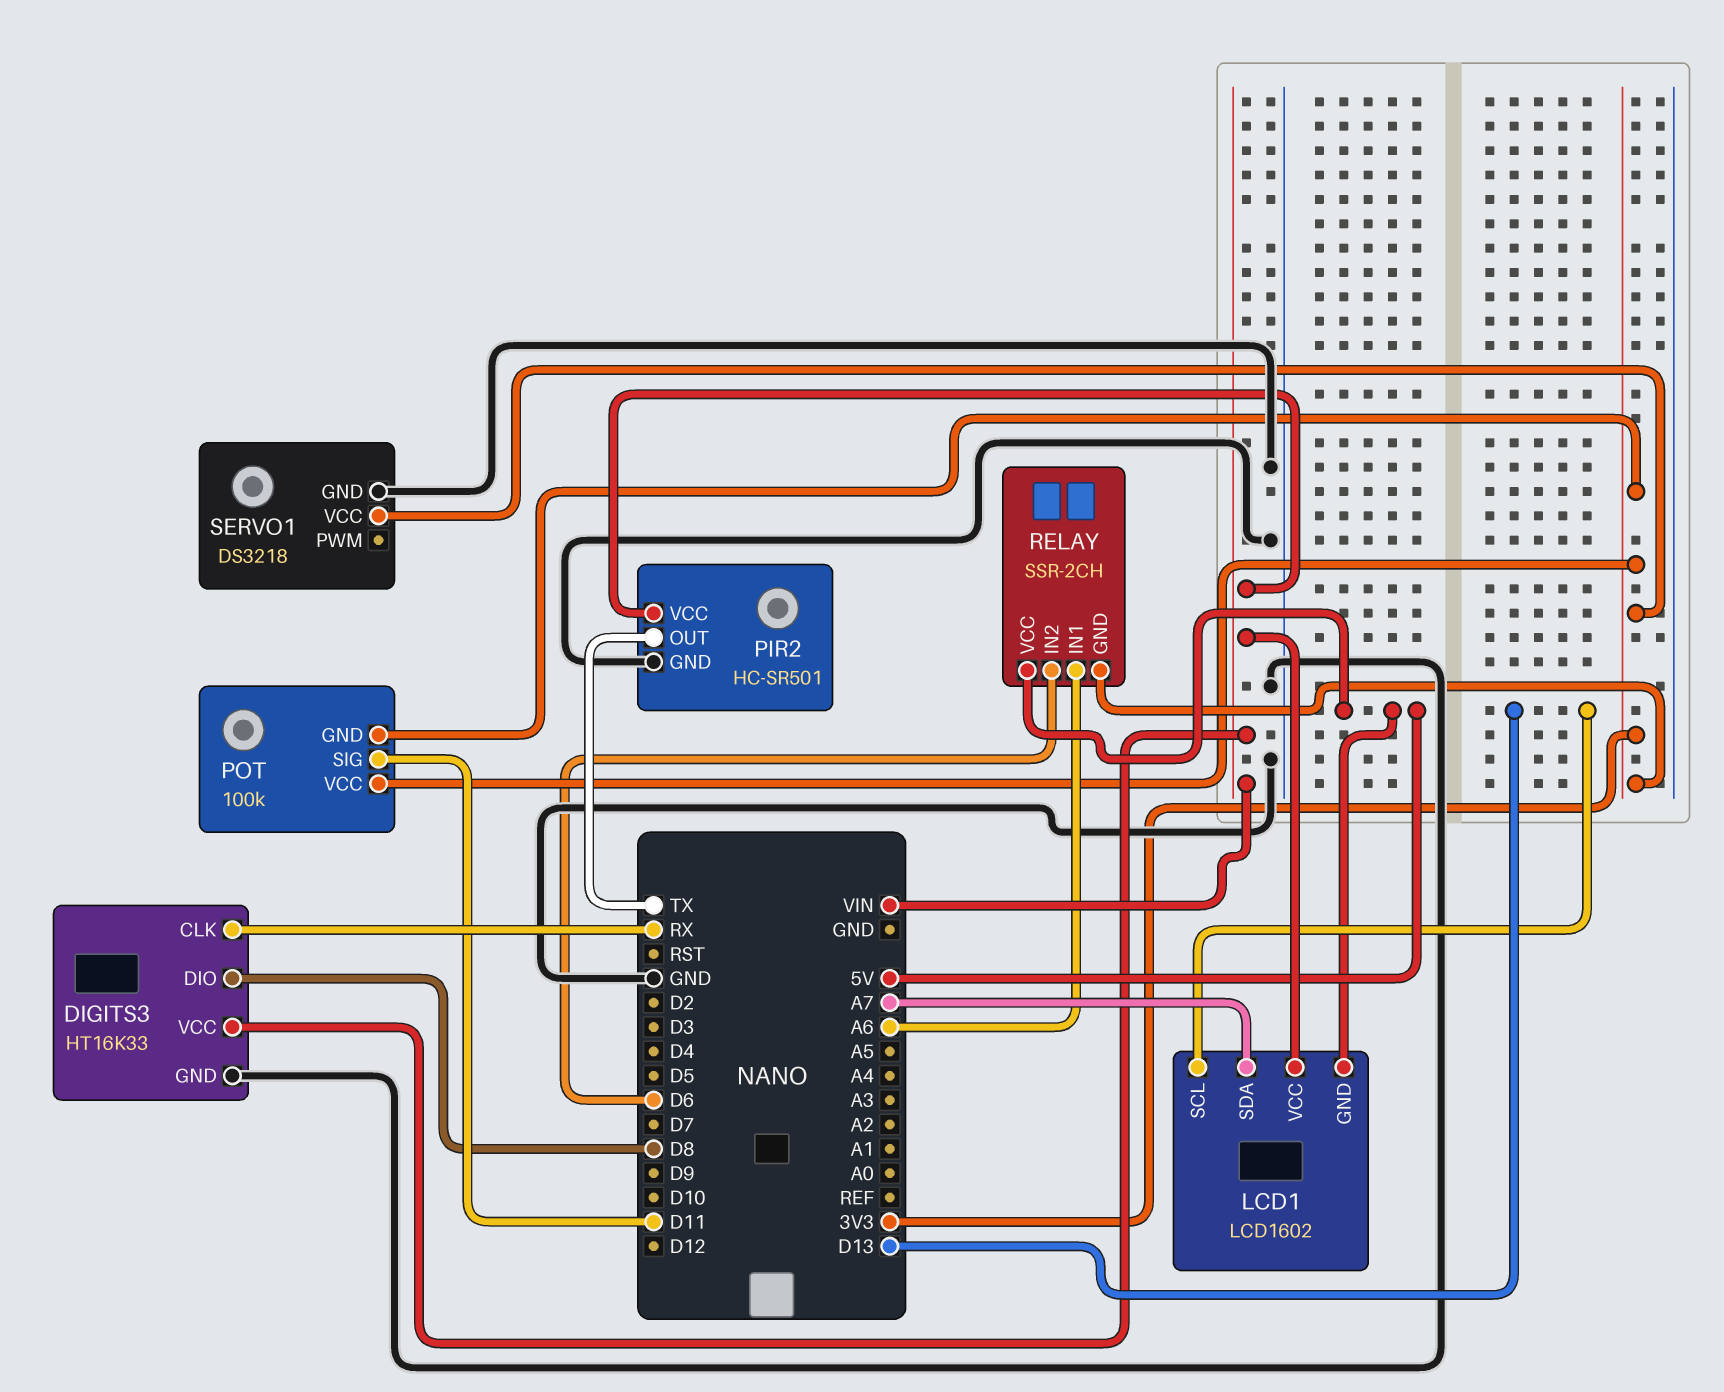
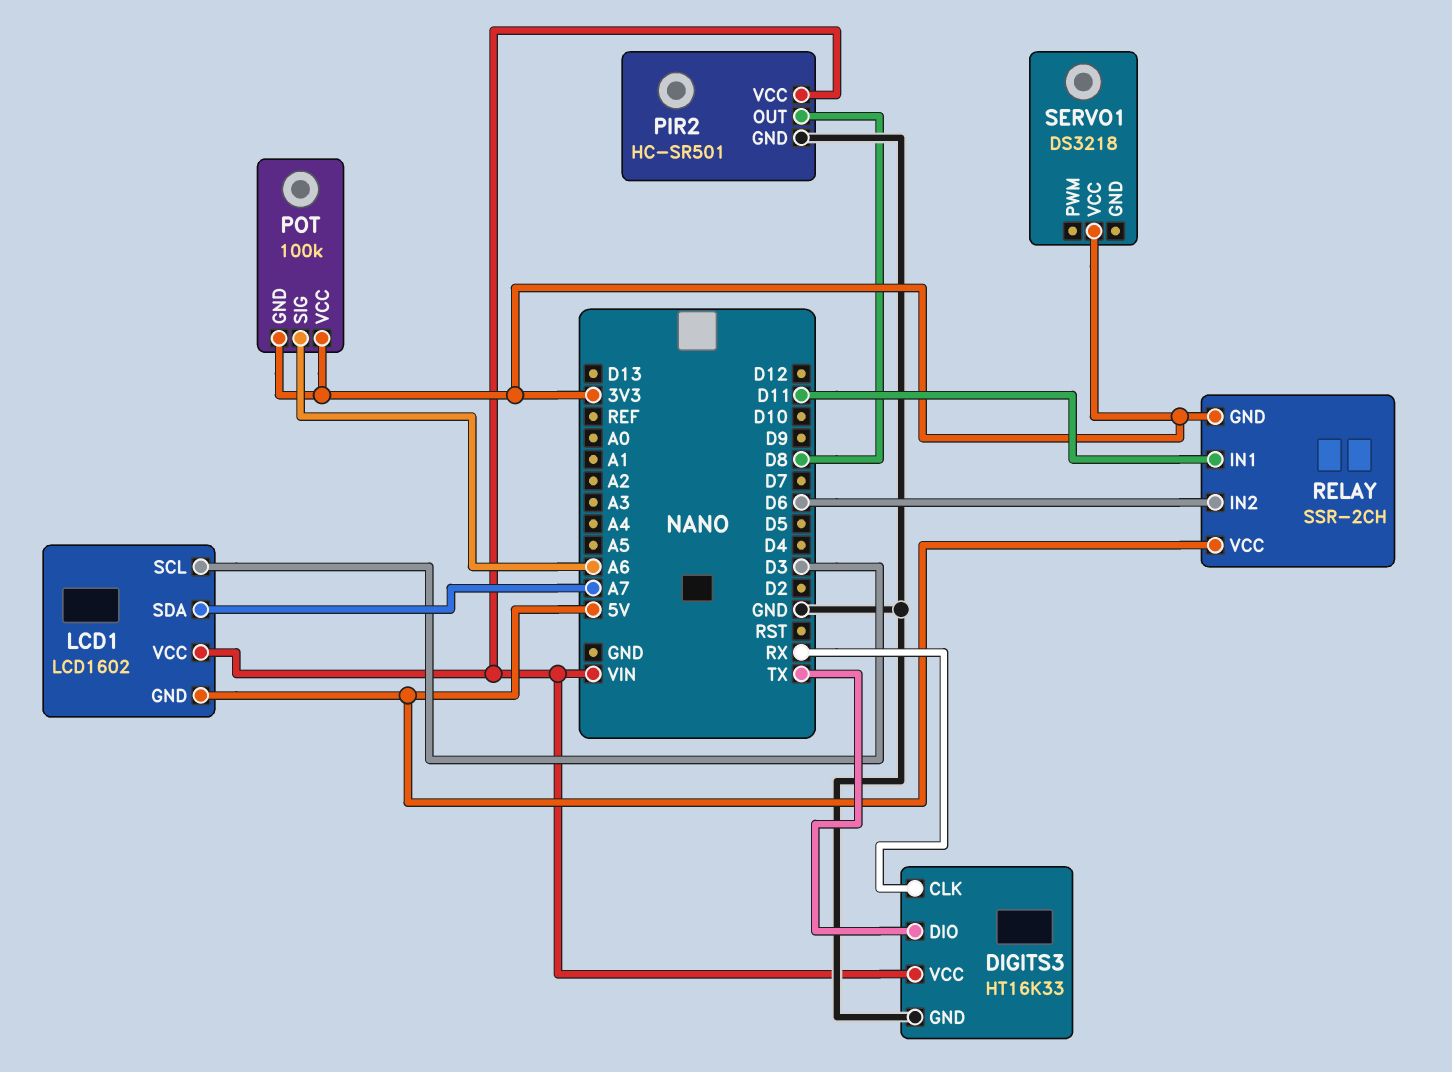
DIGITS3 pin DIO: D8 -> TX
LCD1 pin SCL: D13 -> D3
PIR2 pin OUT: TX -> D8
POT pin SIG: D11 -> A6
RELAY pin IN1: A6 -> D11
SERVO1 pin GND: GND -> none

